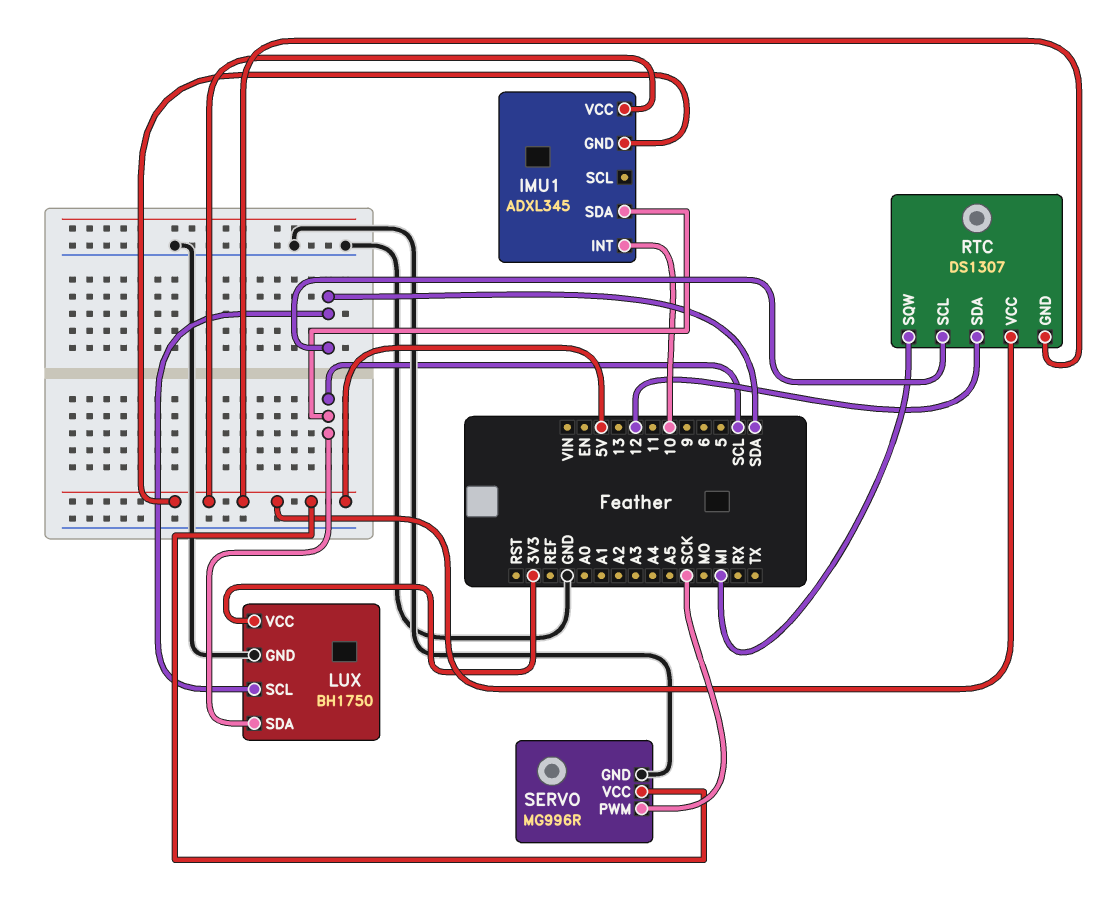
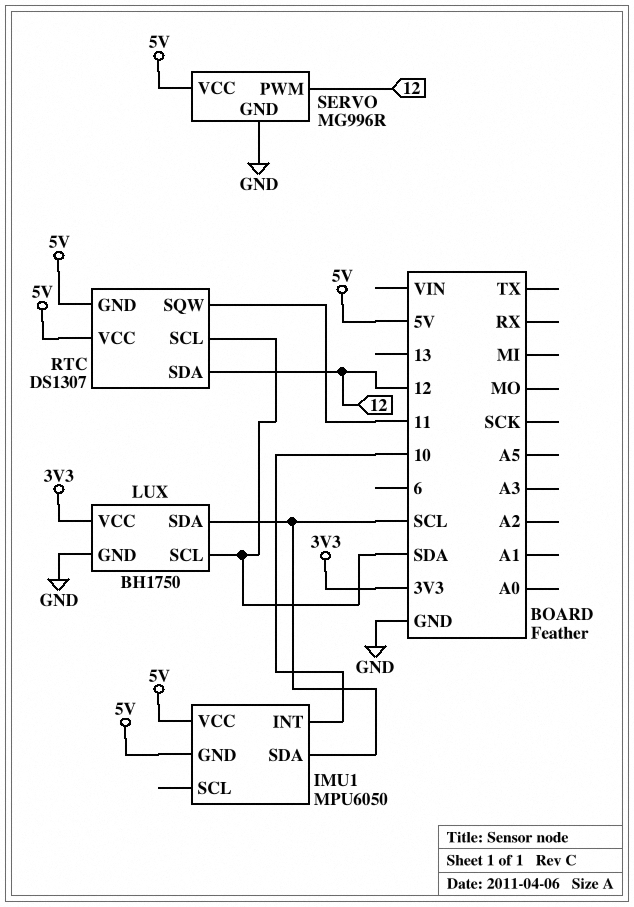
IMU1: ADXL345 -> MPU6050
RTC pin SQW: MI -> 11
SERVO pin PWM: SCK -> 12

